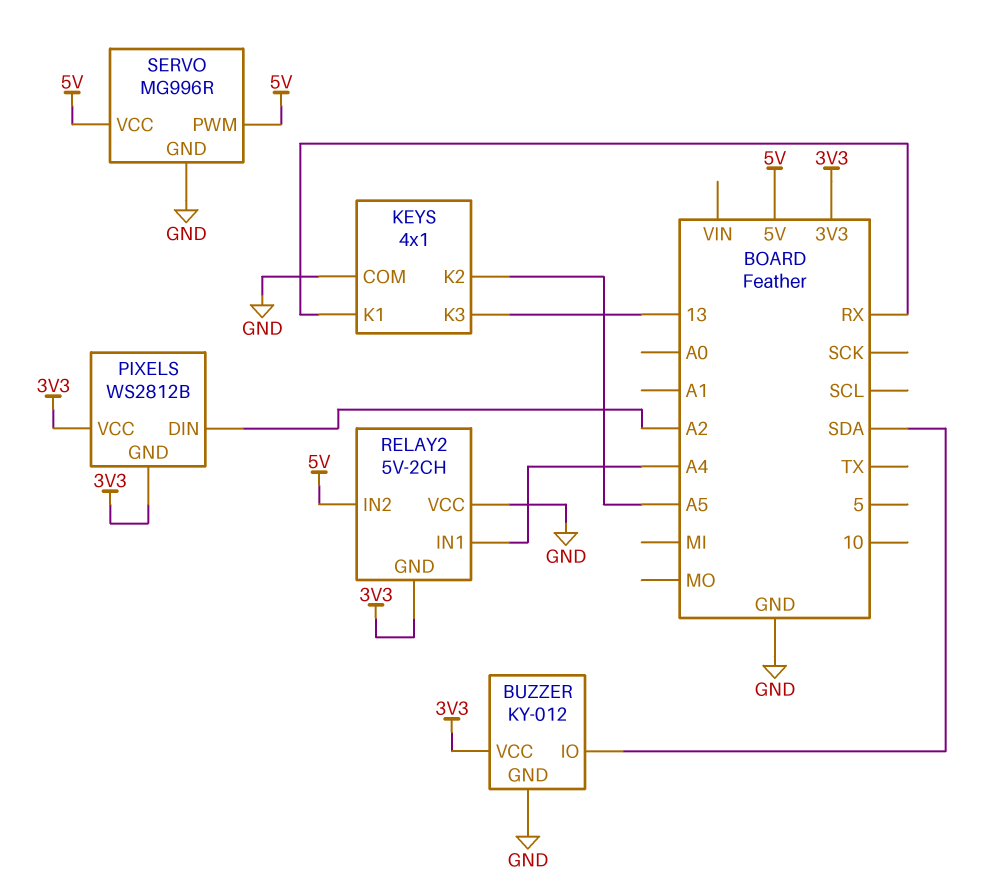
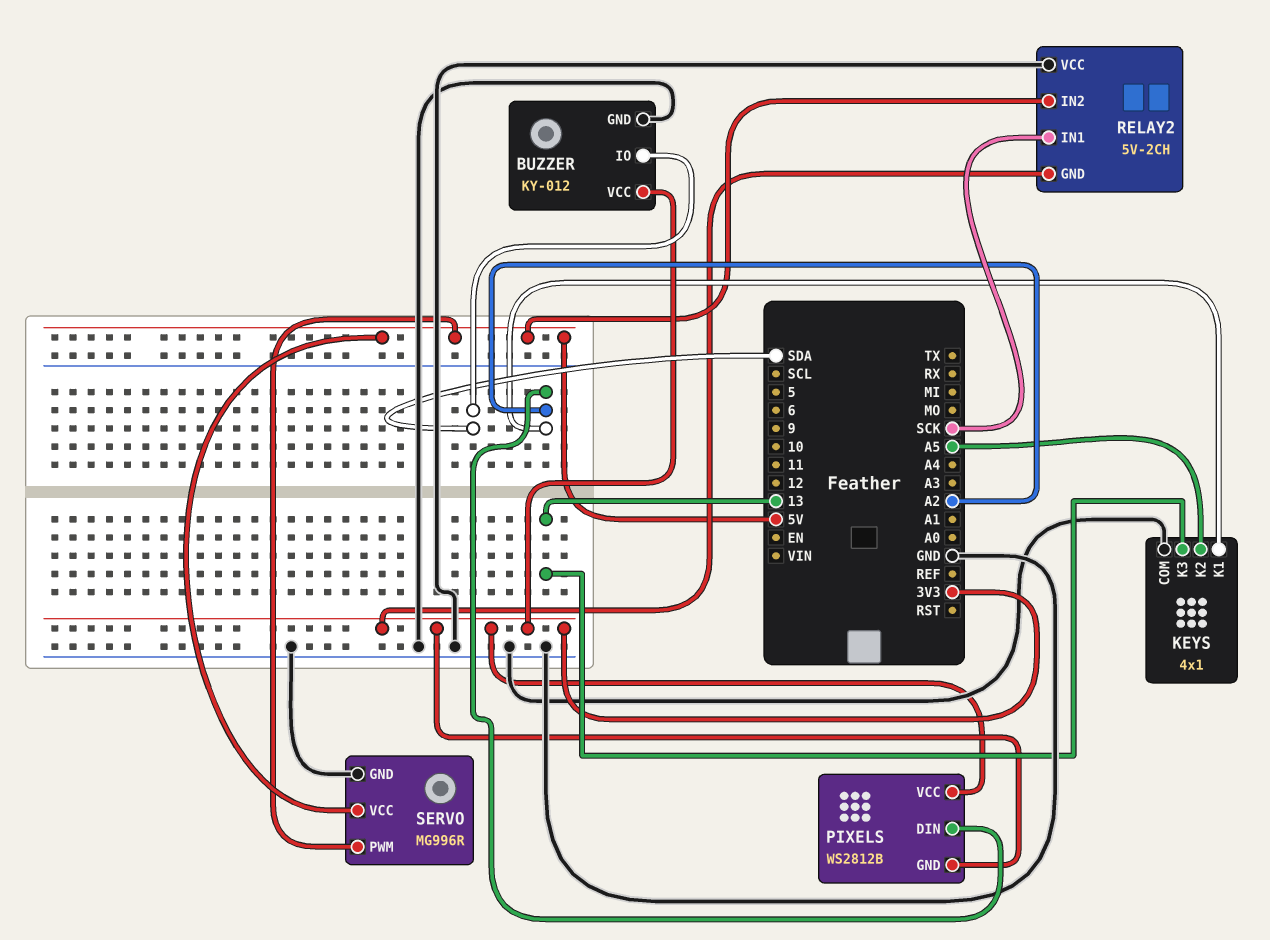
KEYS pin K1: RX -> A2
RELAY2 pin IN1: A4 -> SCK

